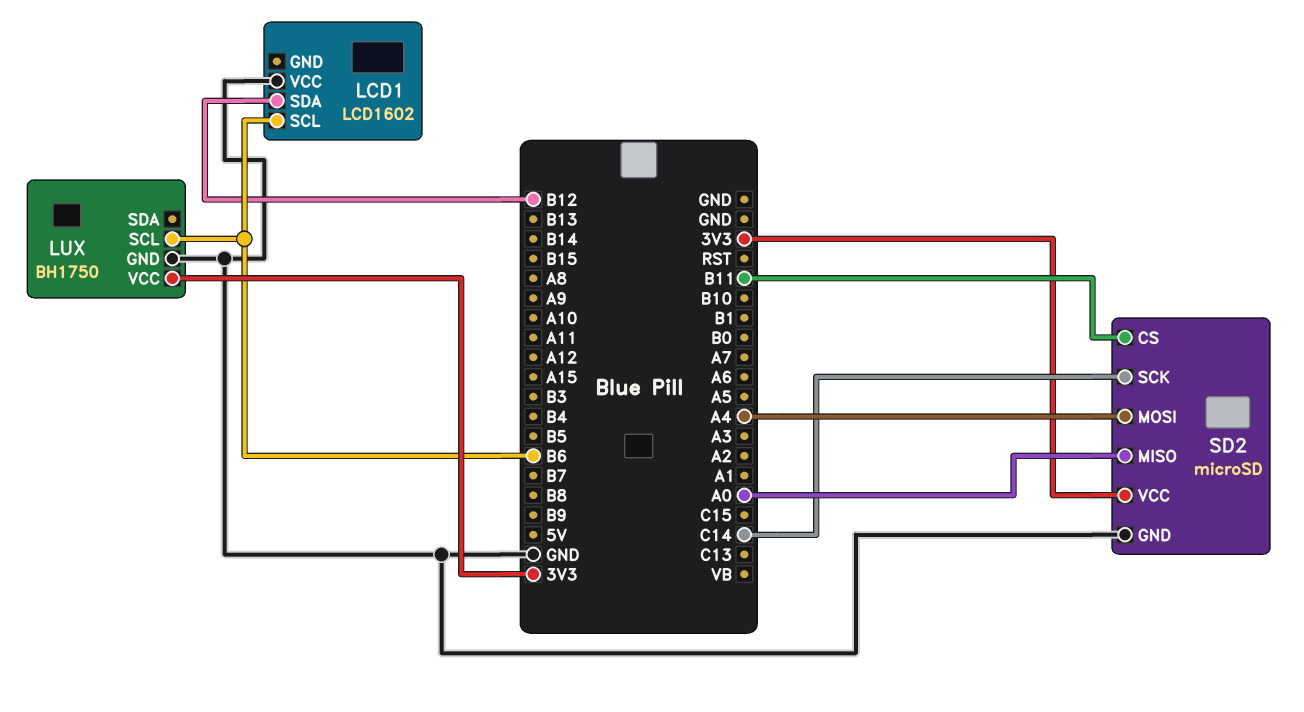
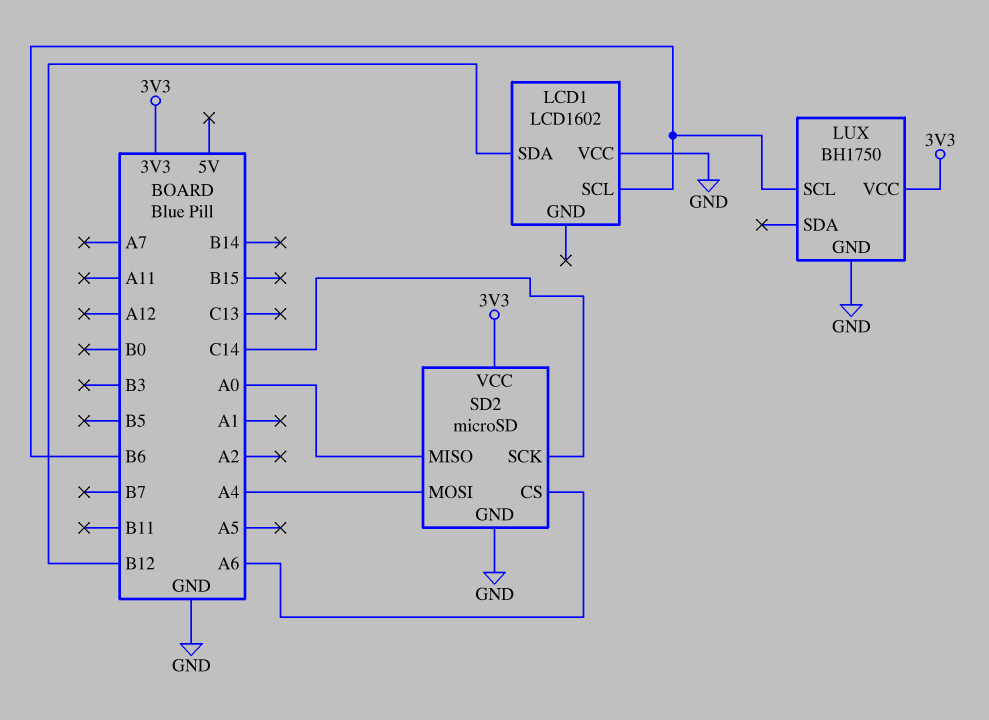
SD2 pin CS: B11 -> A6

